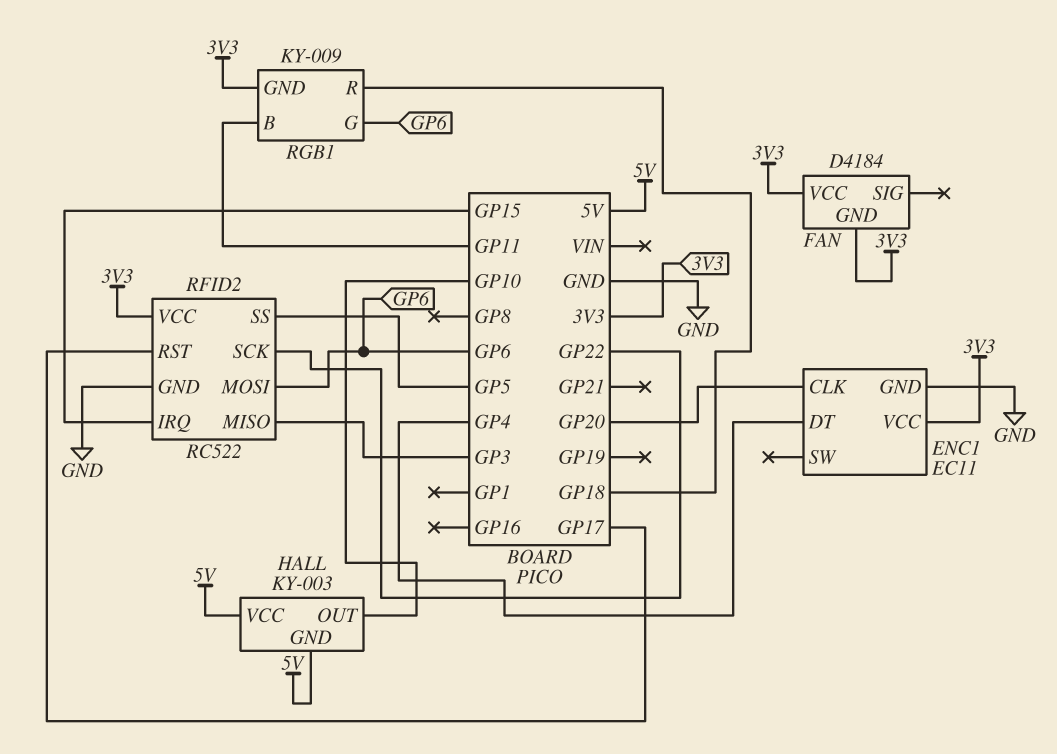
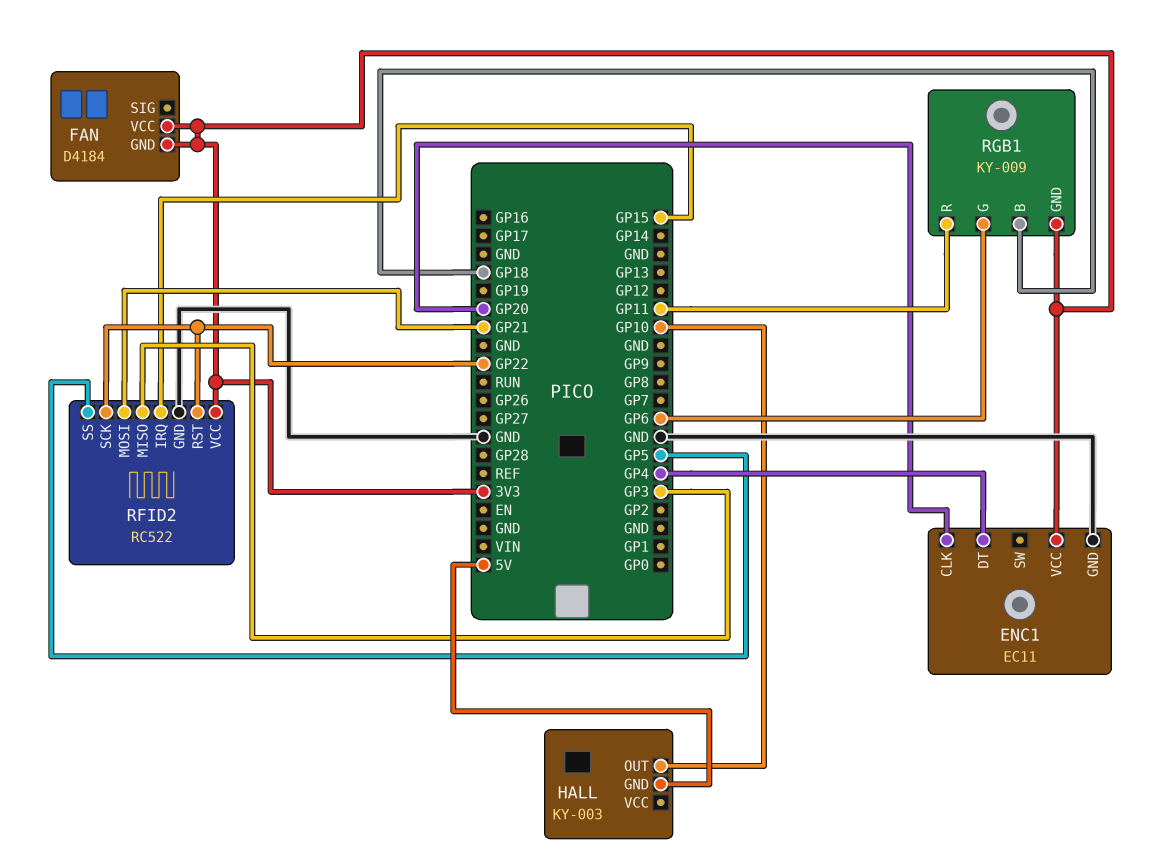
HALL pin VCC: 5V -> none
RFID2 pin MOSI: GP6 -> GP21
RFID2 pin RST: GP17 -> GP22
RGB1 pin B: GP11 -> GP18
RGB1 pin R: GP18 -> GP11

